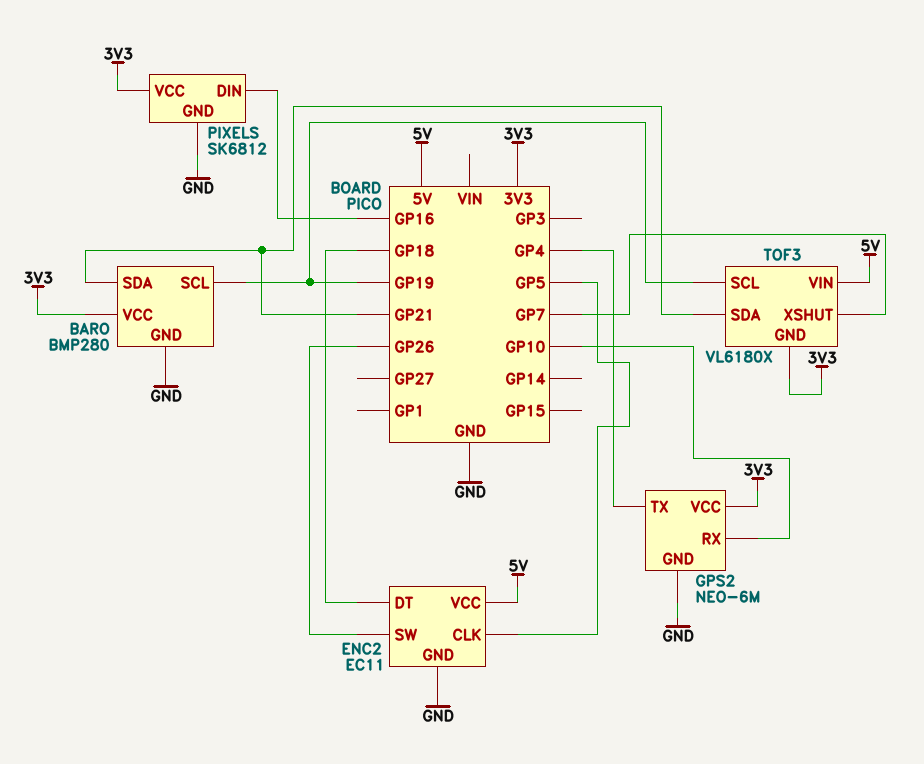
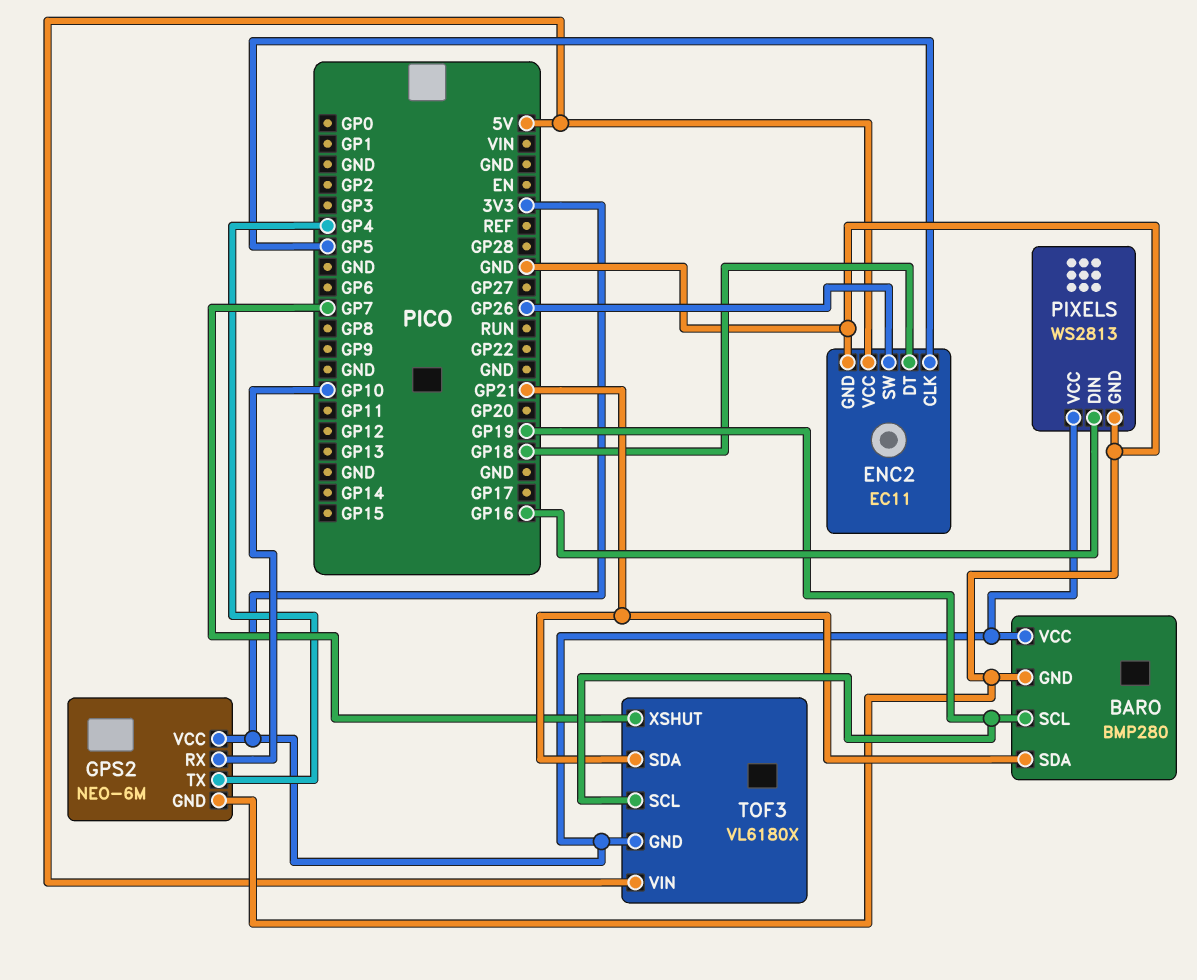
PIXELS: SK6812 -> WS2813

